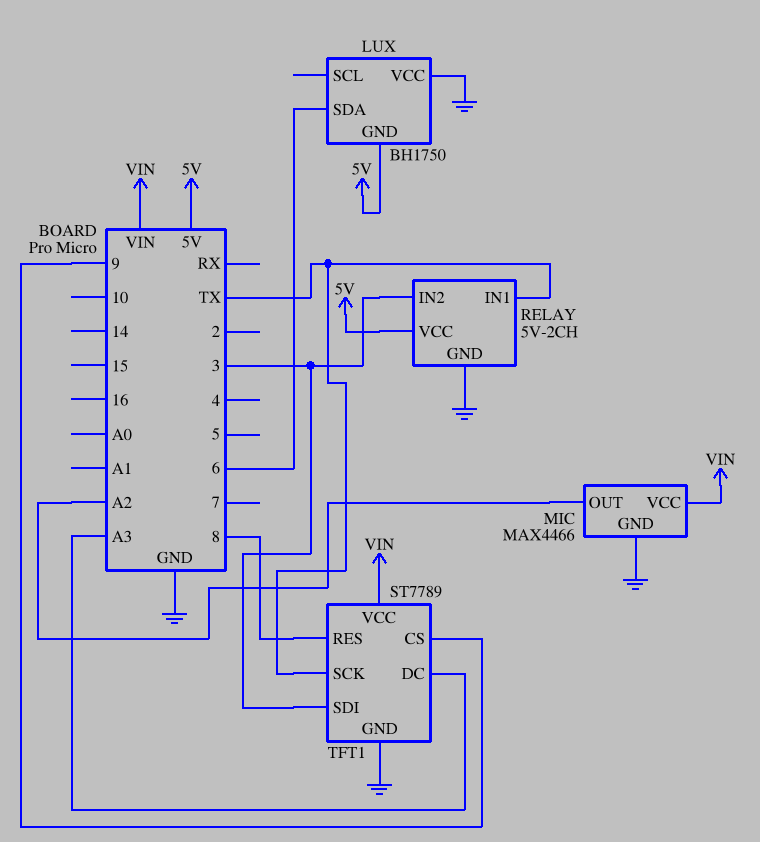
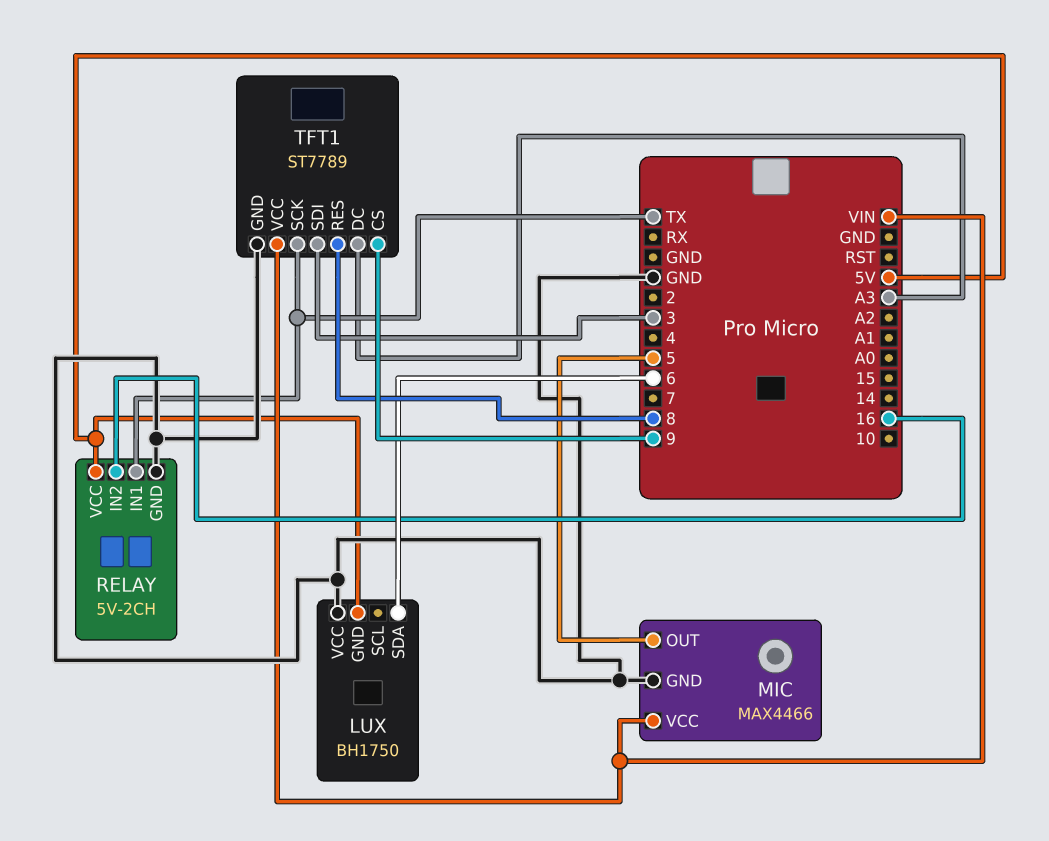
MIC pin OUT: A2 -> 5
RELAY pin IN2: 3 -> 16

